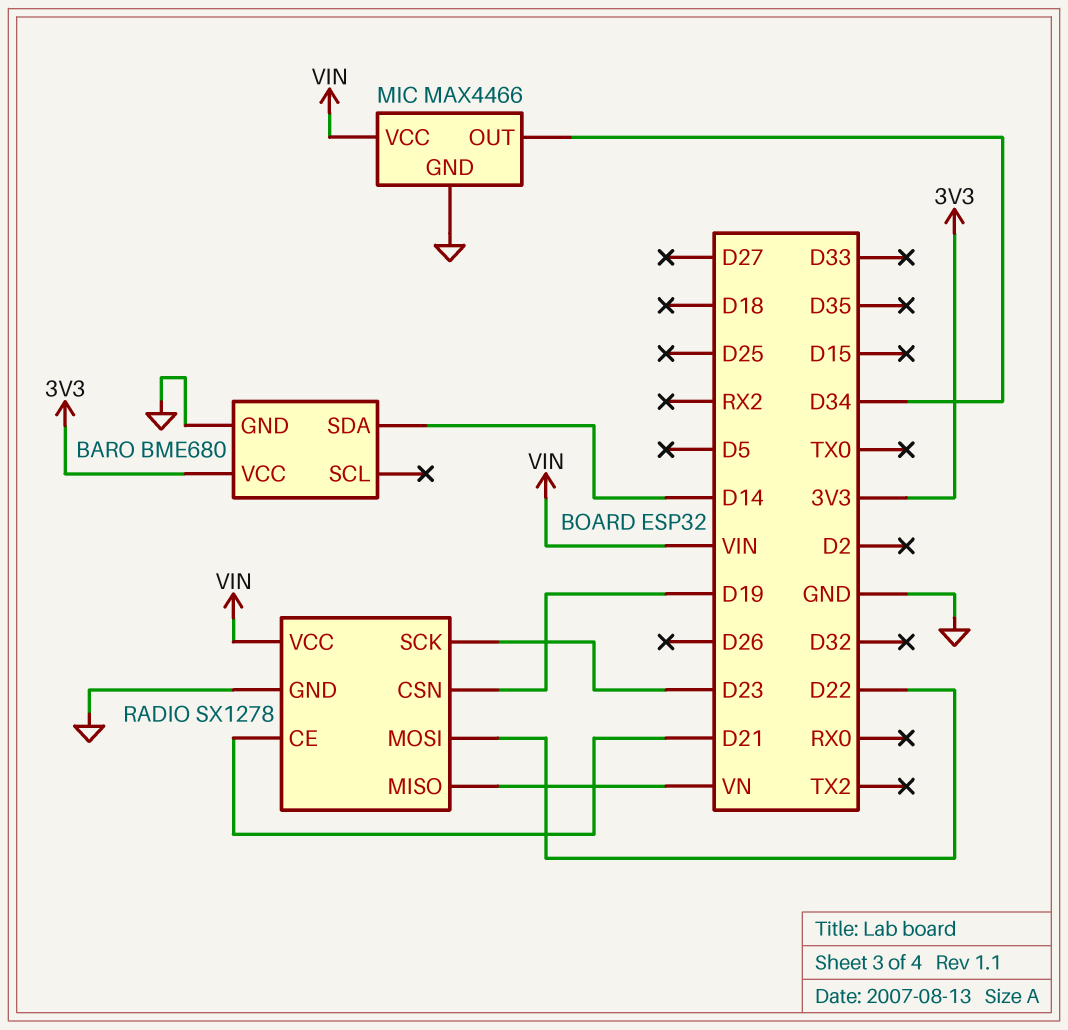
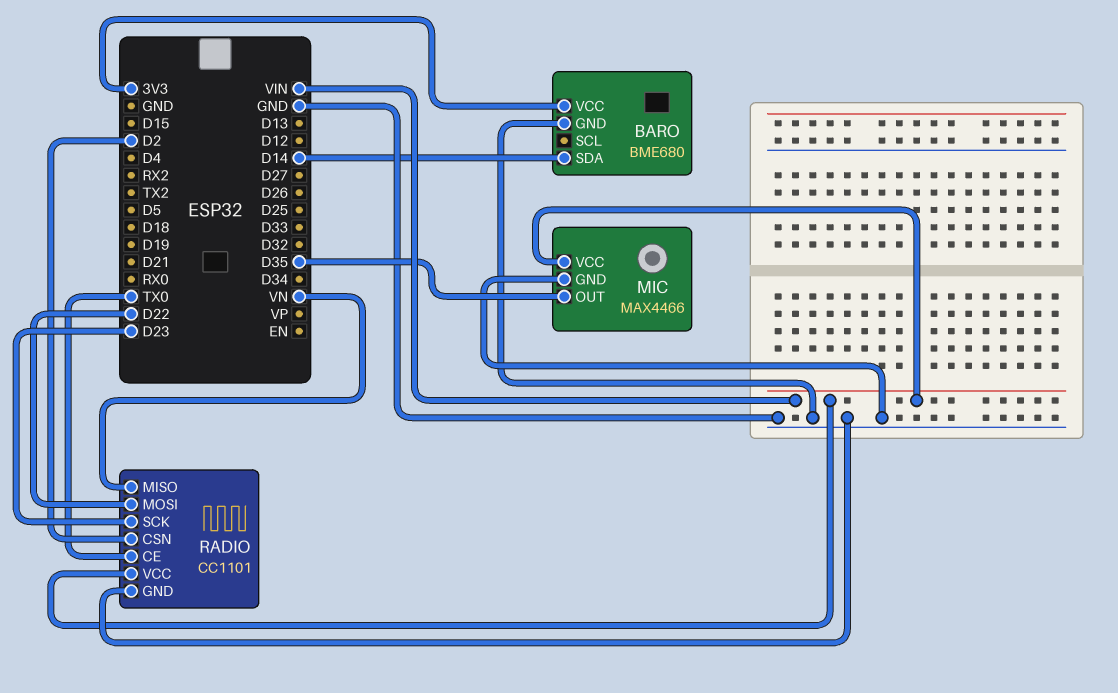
MIC pin OUT: D34 -> D35
RADIO: SX1278 -> CC1101
RADIO pin CE: D21 -> TX0
RADIO pin CSN: D19 -> D2

